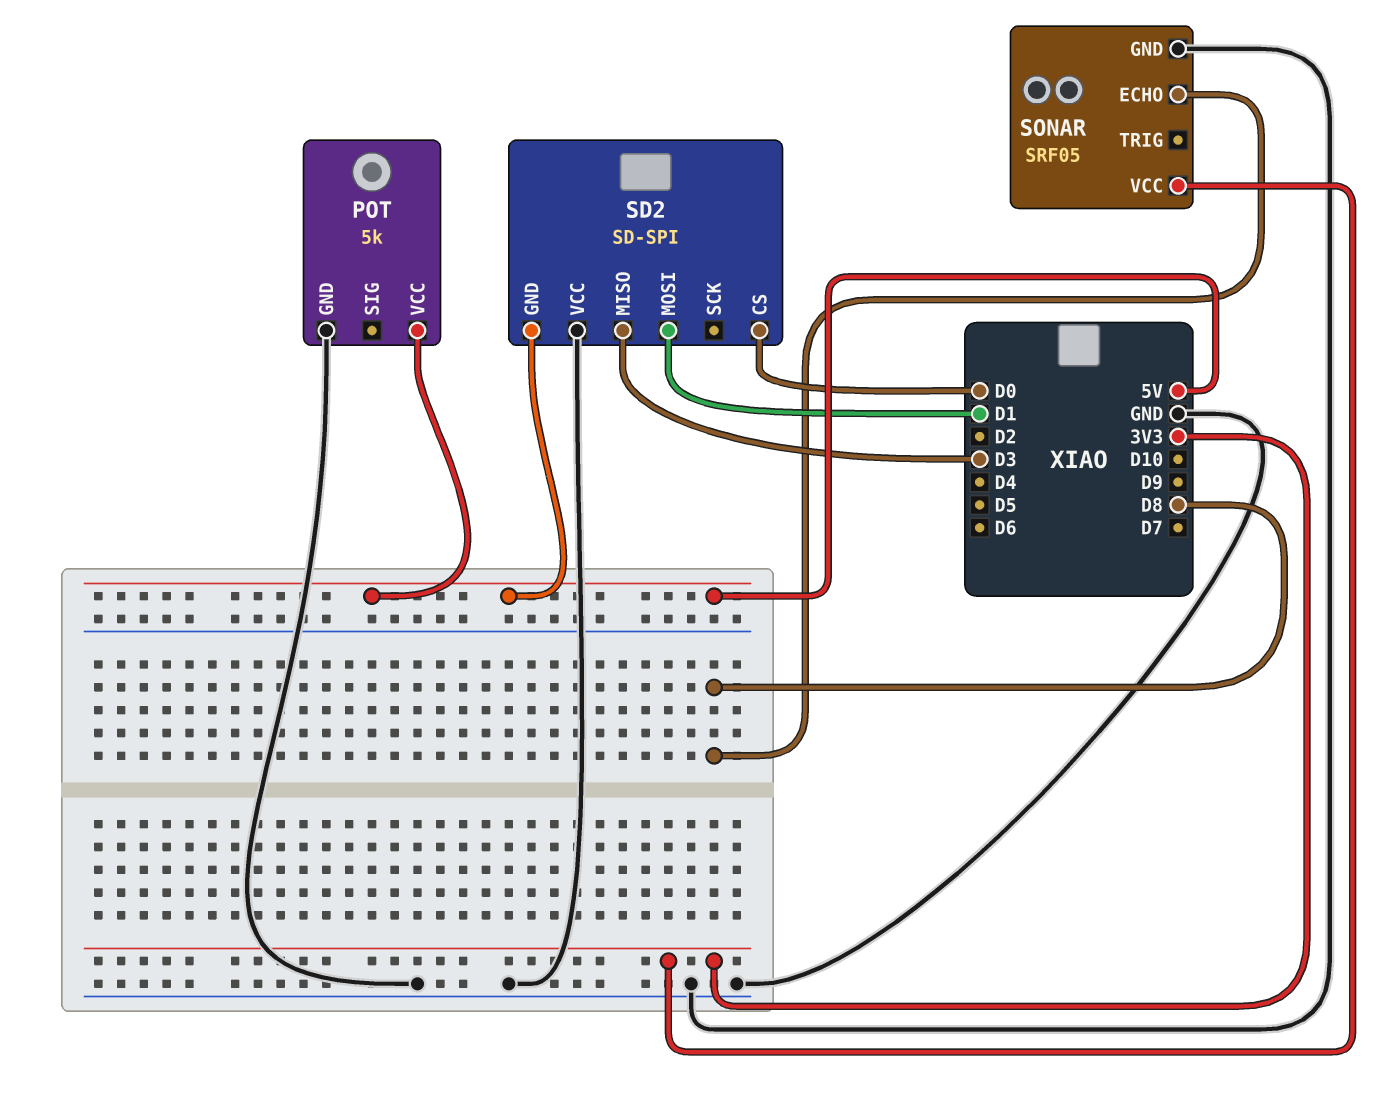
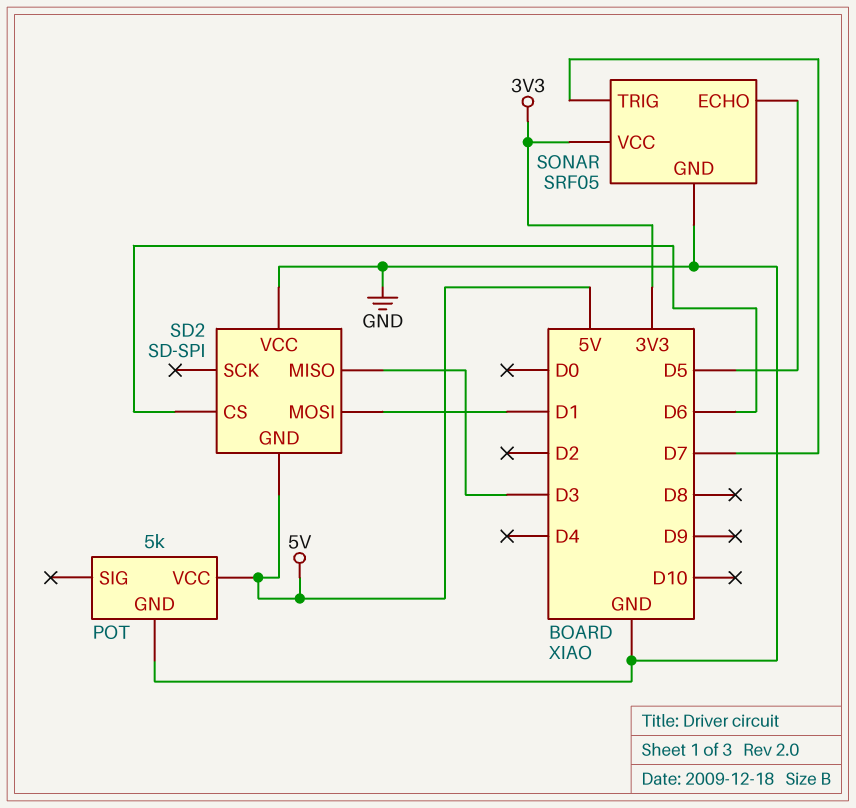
SD2 pin CS: D0 -> D6
SONAR pin ECHO: D8 -> D5
SONAR pin TRIG: none -> D7

